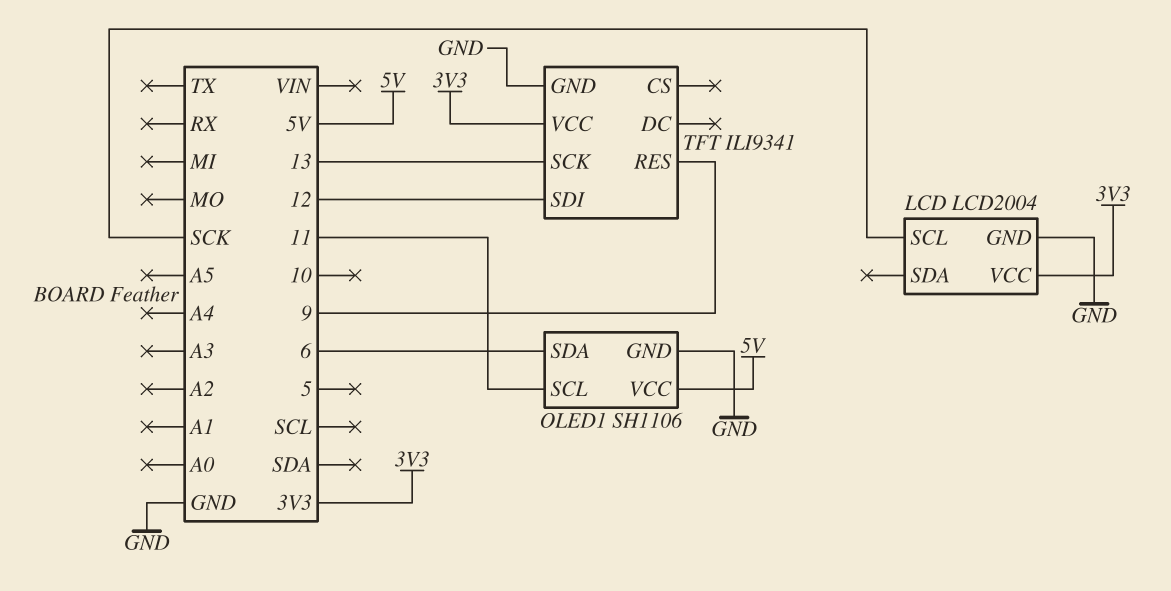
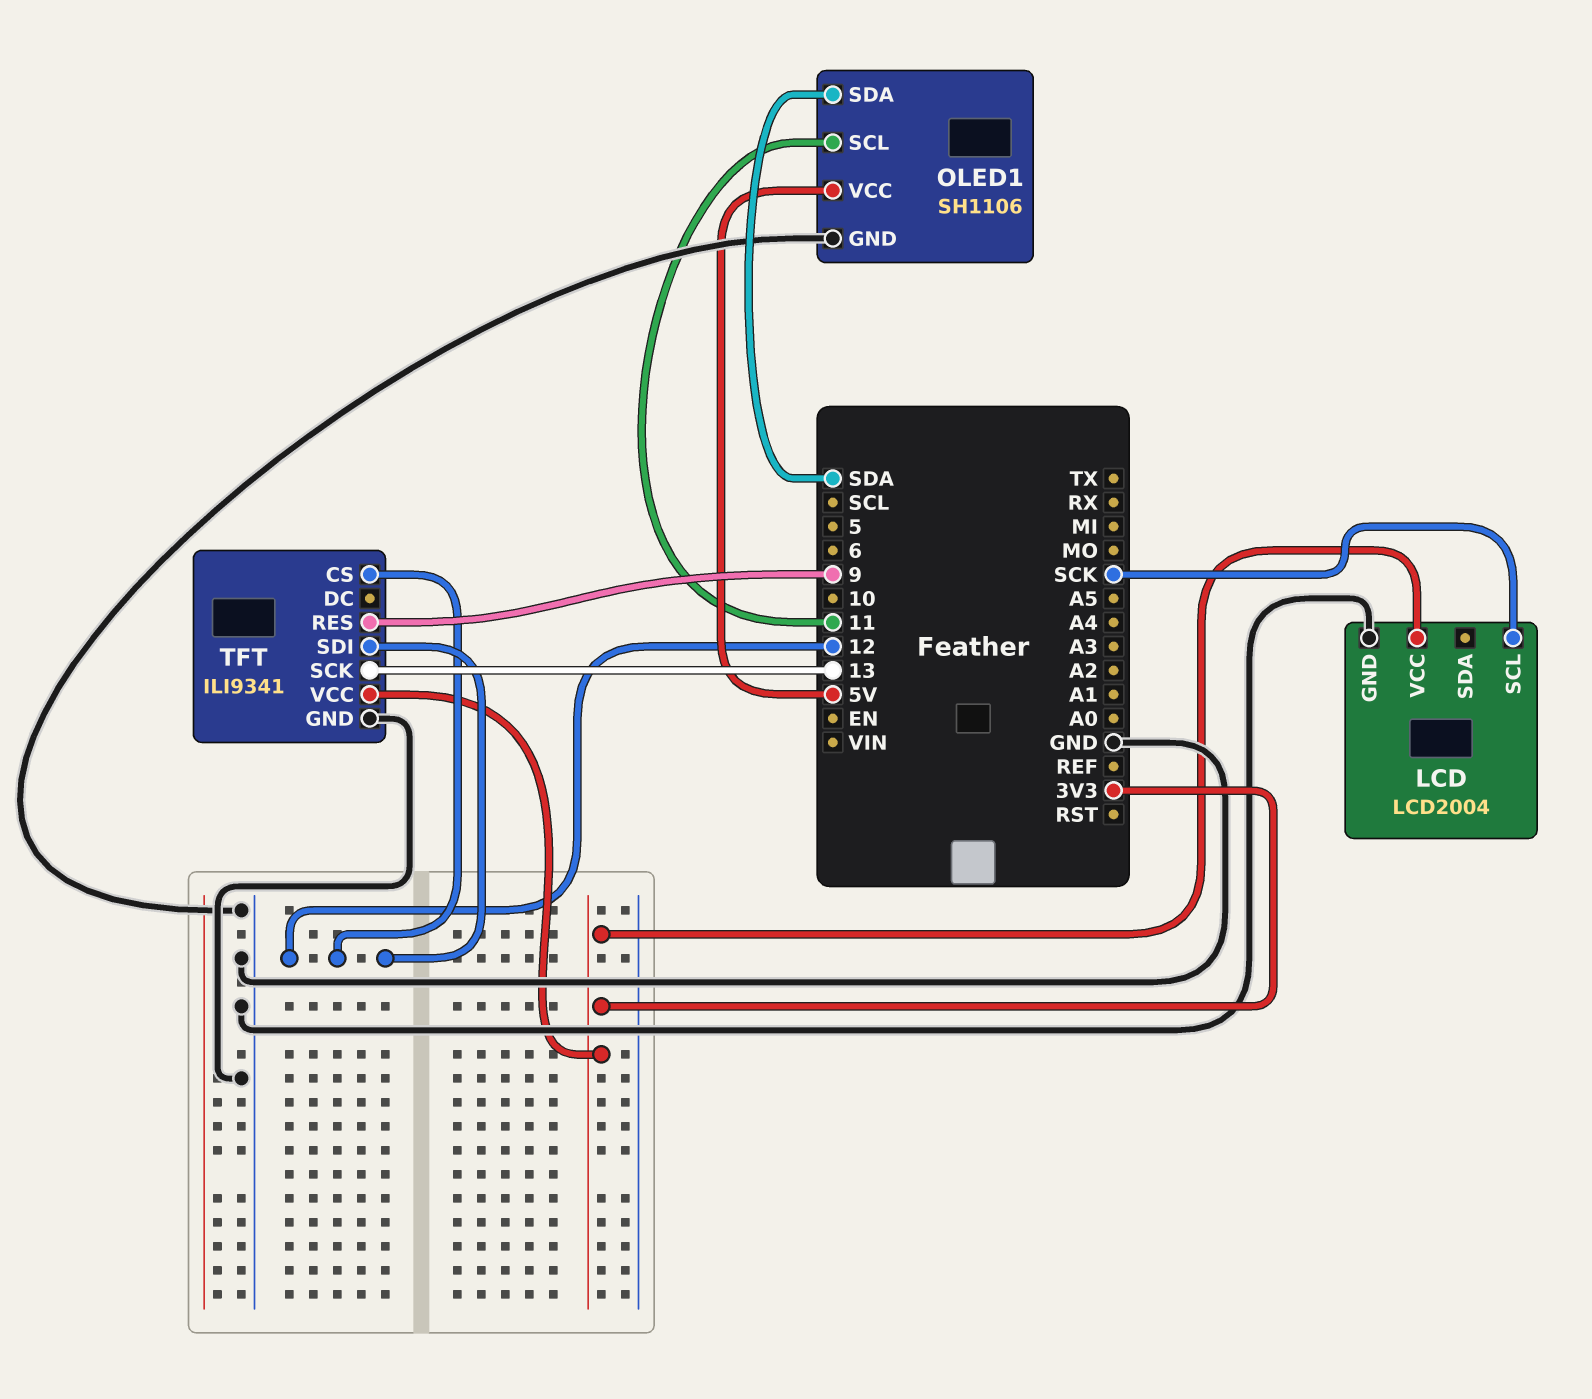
OLED1 pin SDA: 6 -> SDA
TFT pin CS: none -> 12

